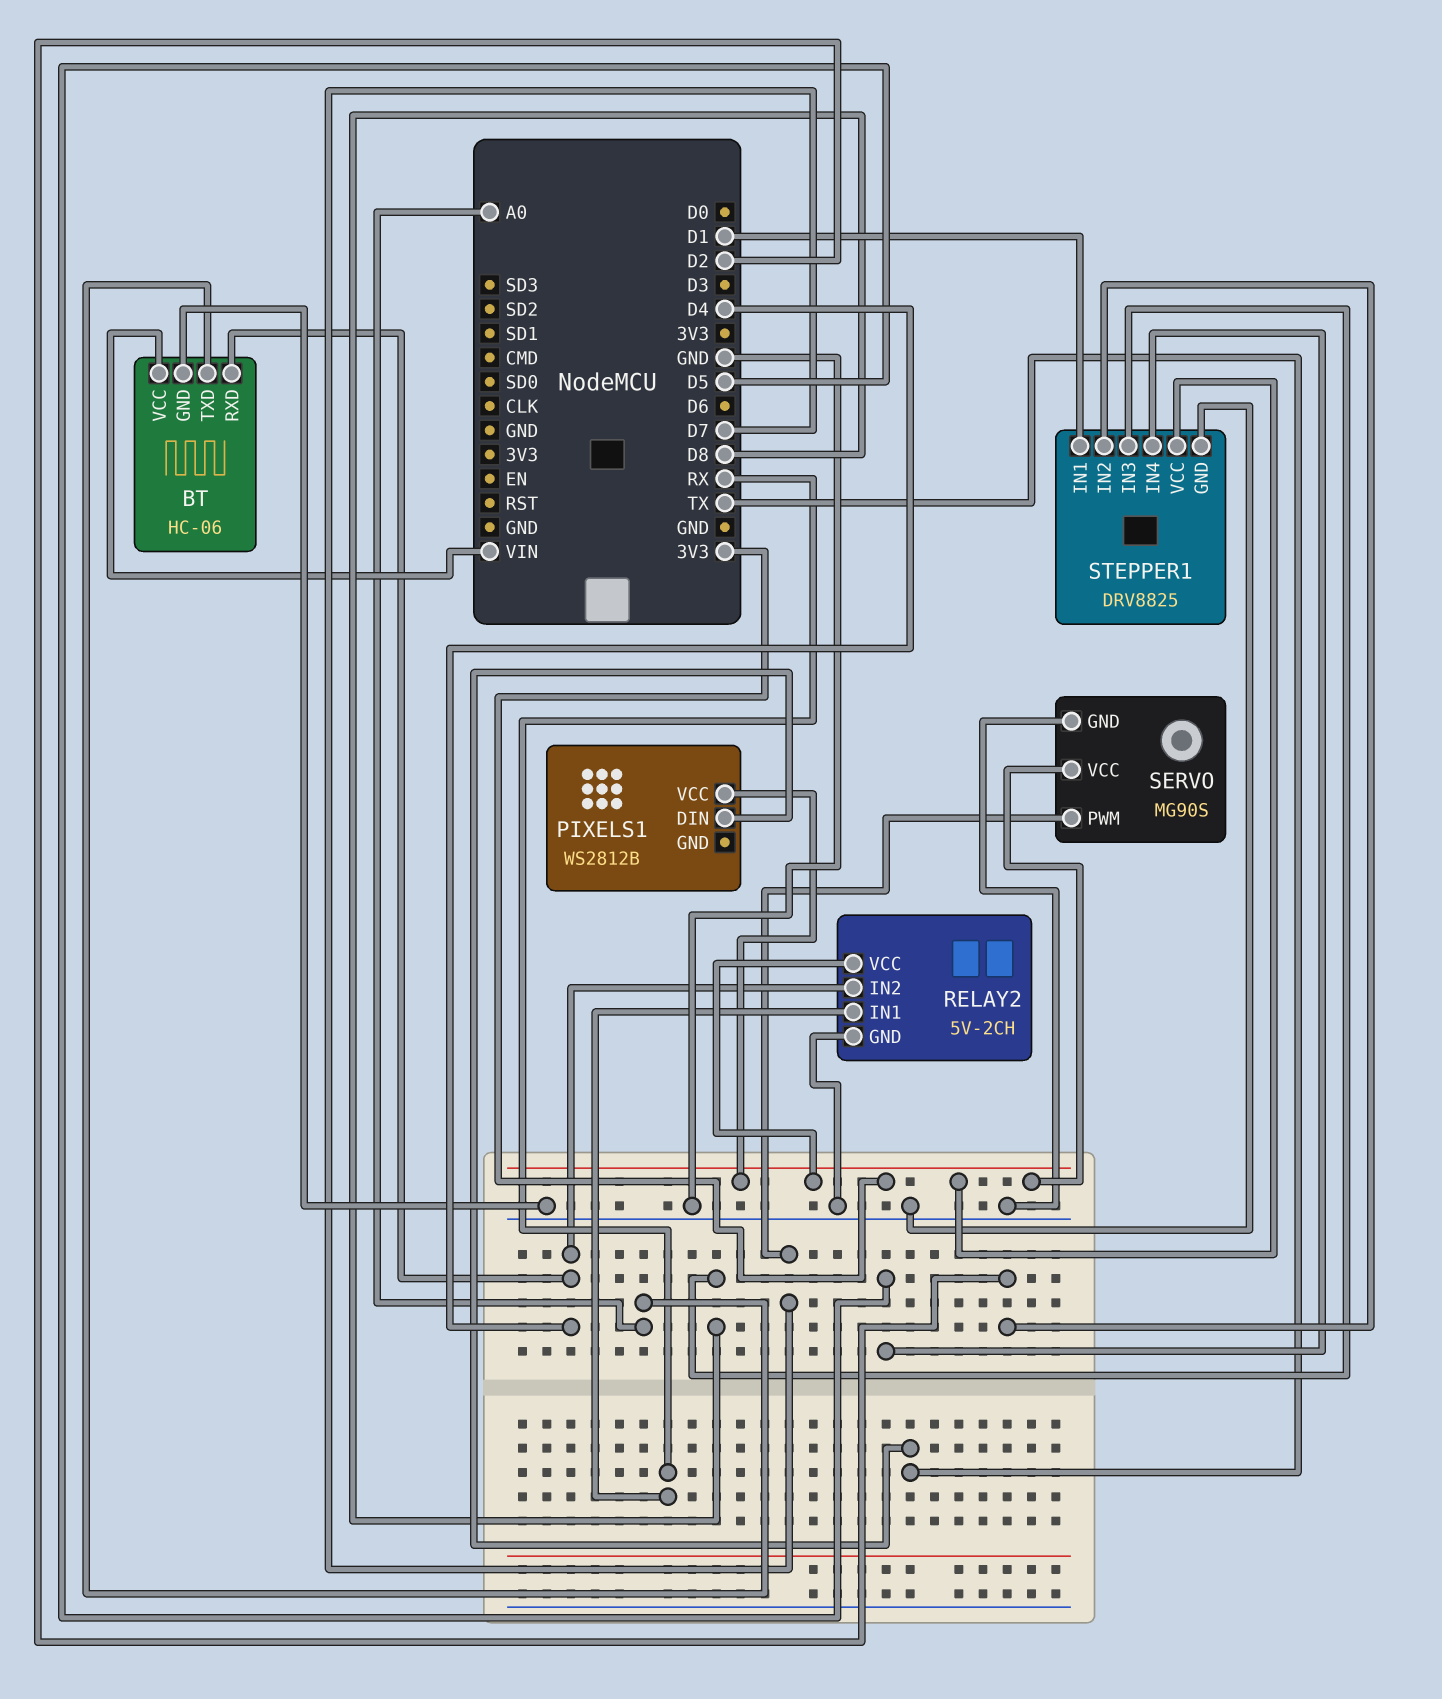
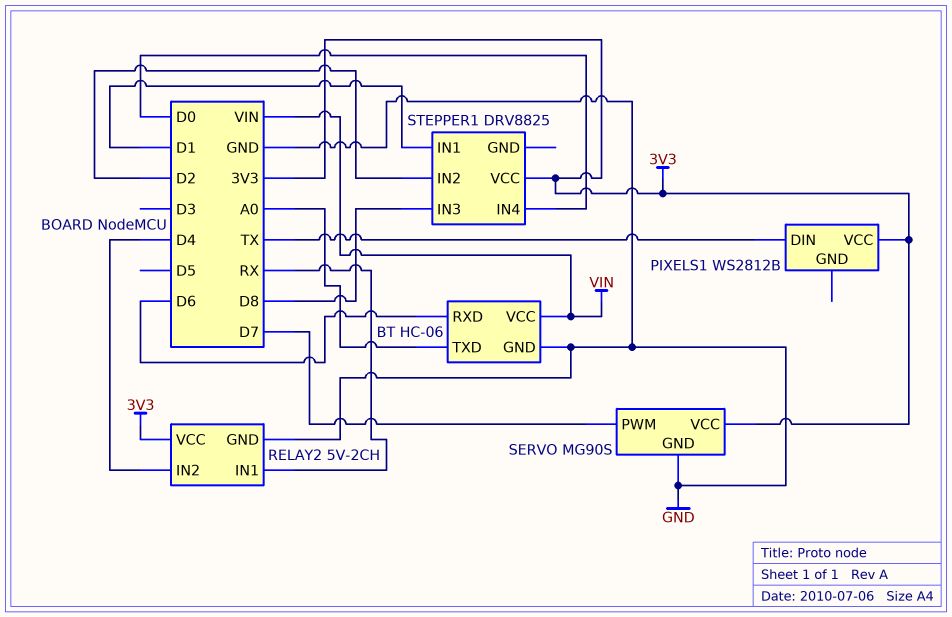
BT pin RXD: D4 -> D6
STEPPER1 pin GND: GND -> none
STEPPER1 pin IN4: D5 -> D0

